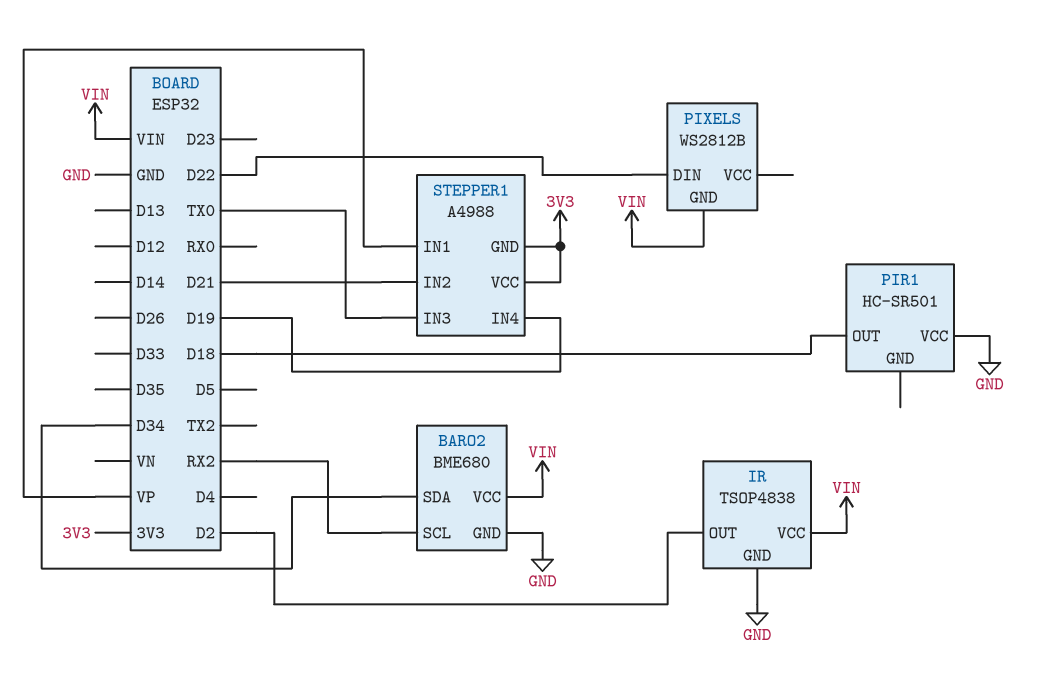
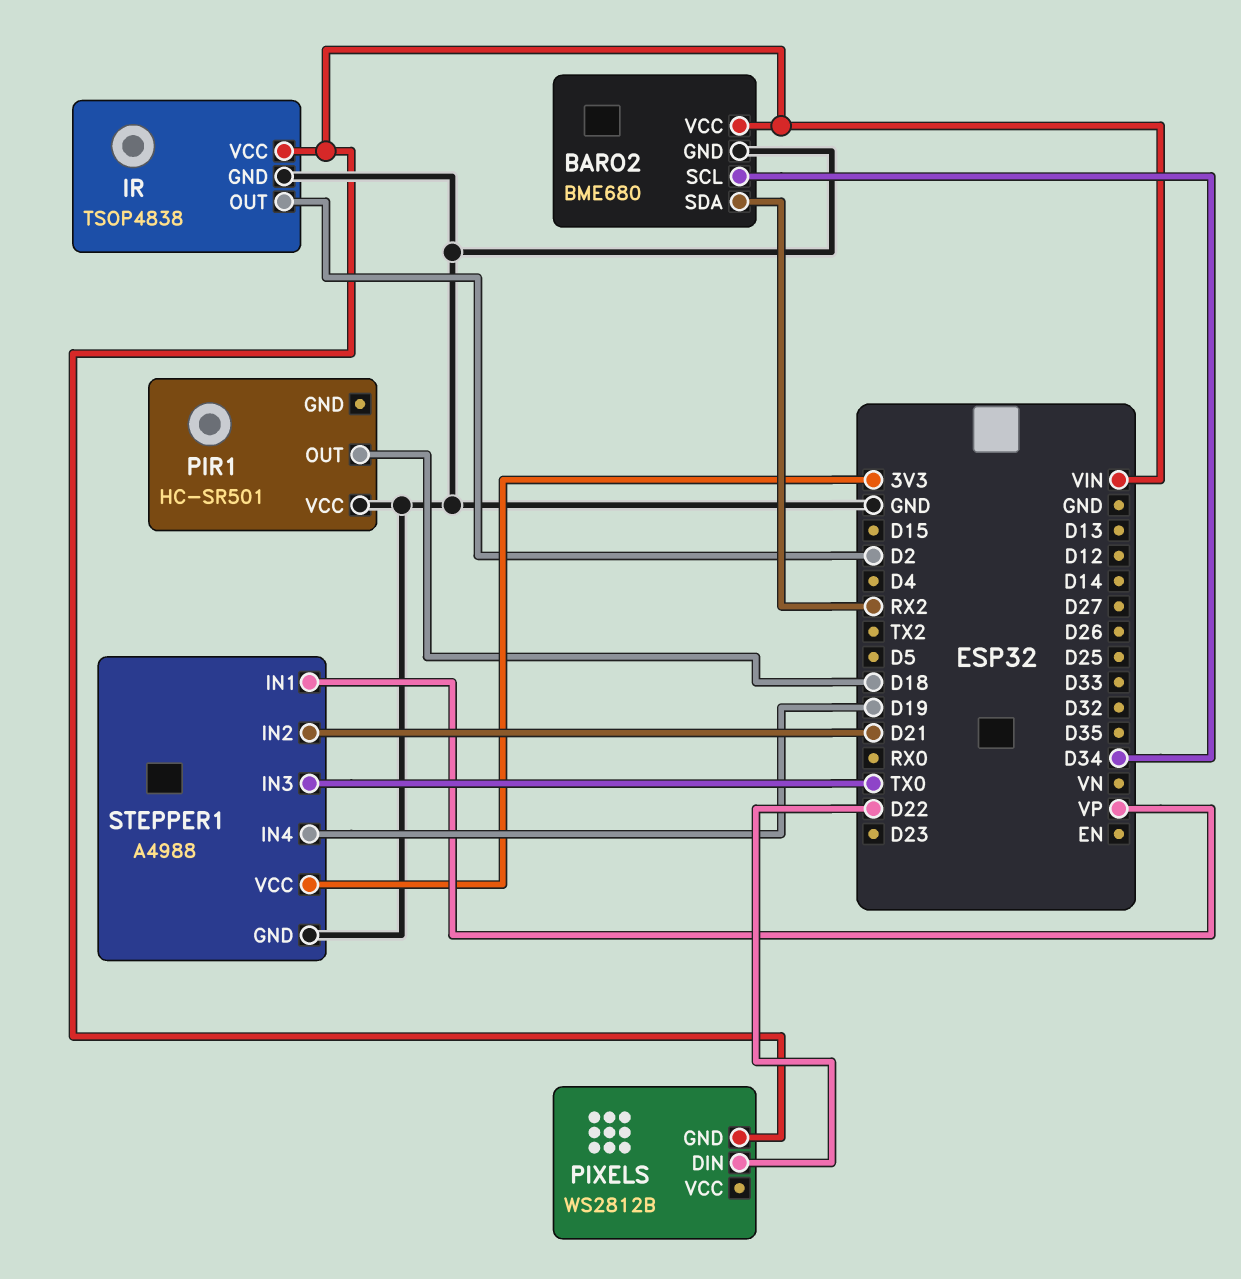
BARO2 pin SCL: RX2 -> D34
BARO2 pin SDA: D34 -> RX2
STEPPER1 pin GND: 3V3 -> GND

